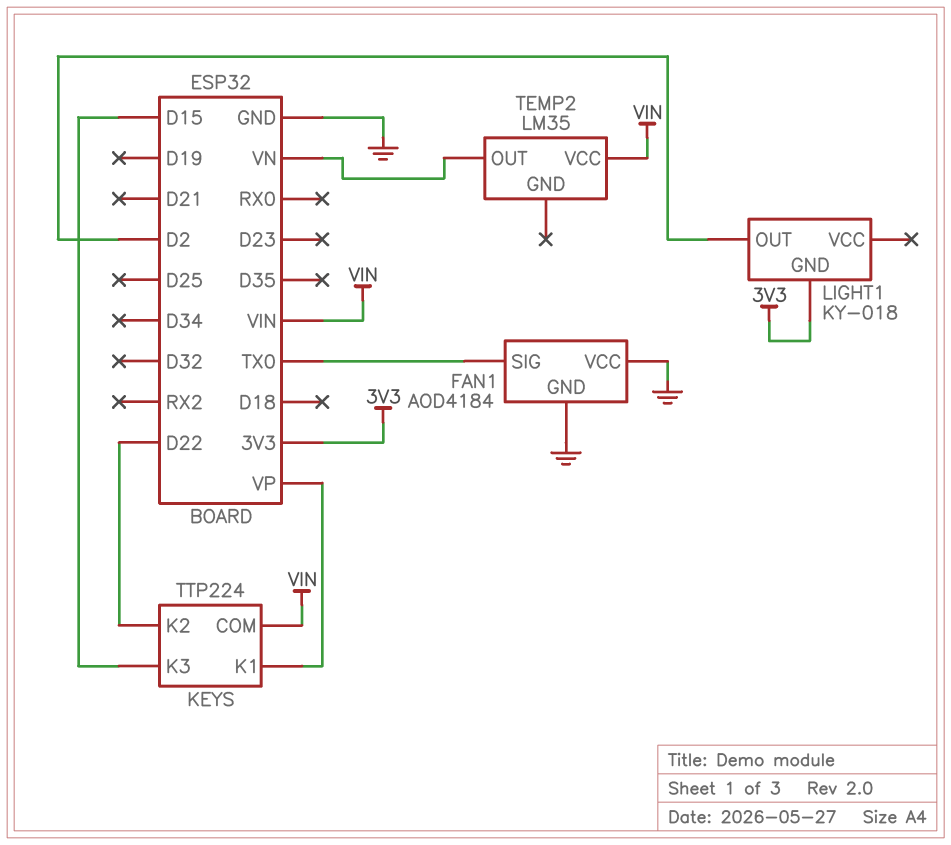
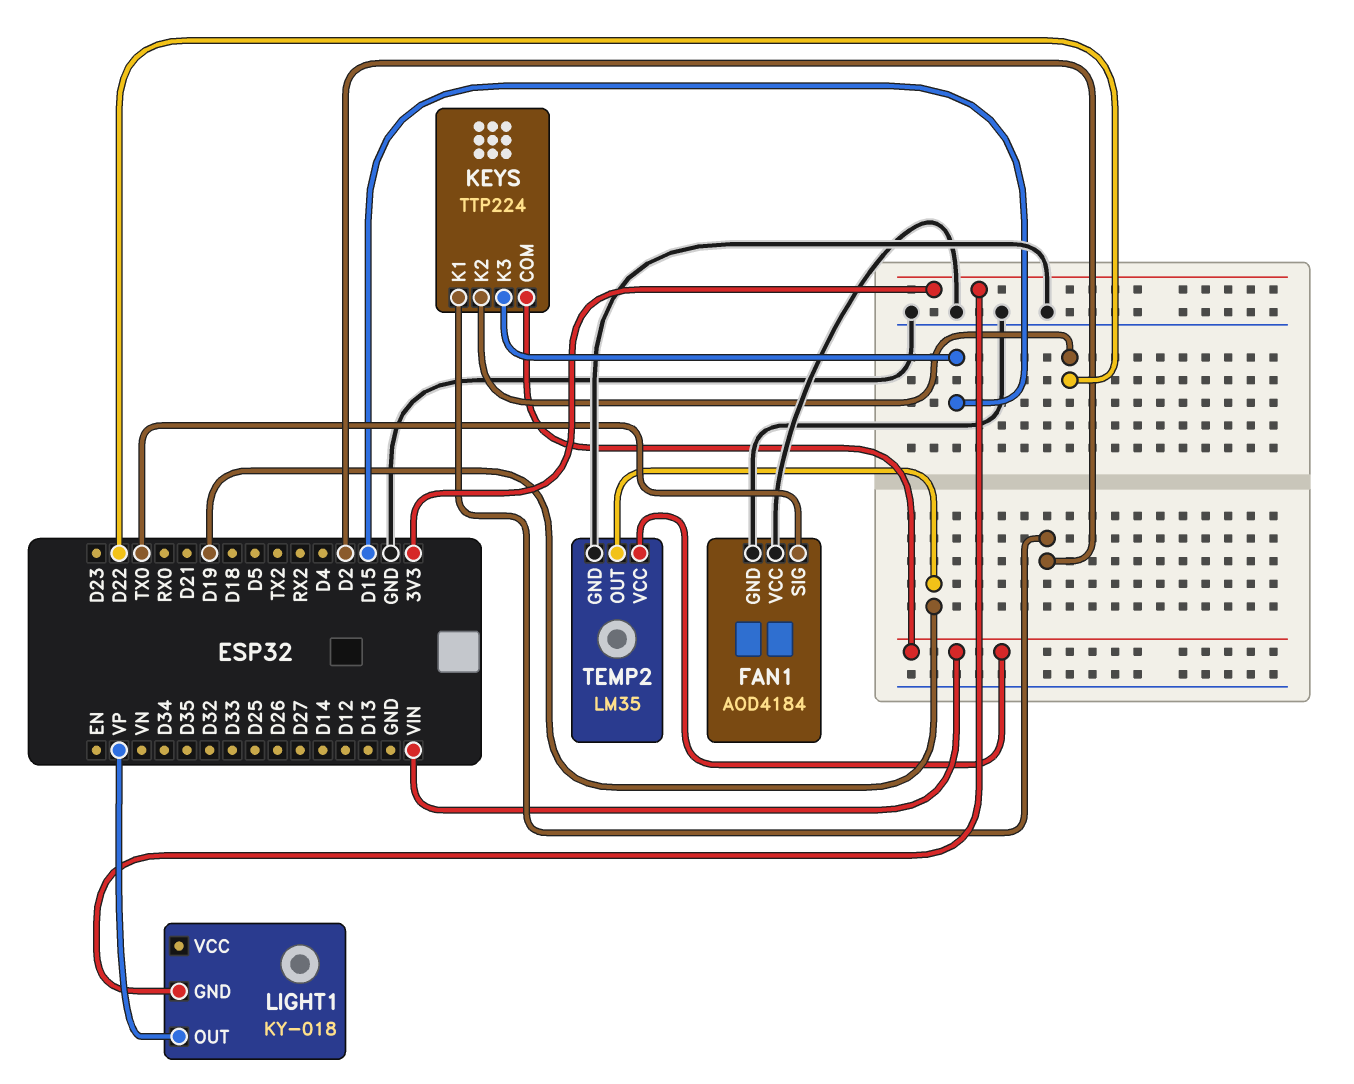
KEYS pin K1: VP -> D2
LIGHT1 pin OUT: D2 -> VP
TEMP2 pin GND: none -> GND
TEMP2 pin OUT: VN -> D19

